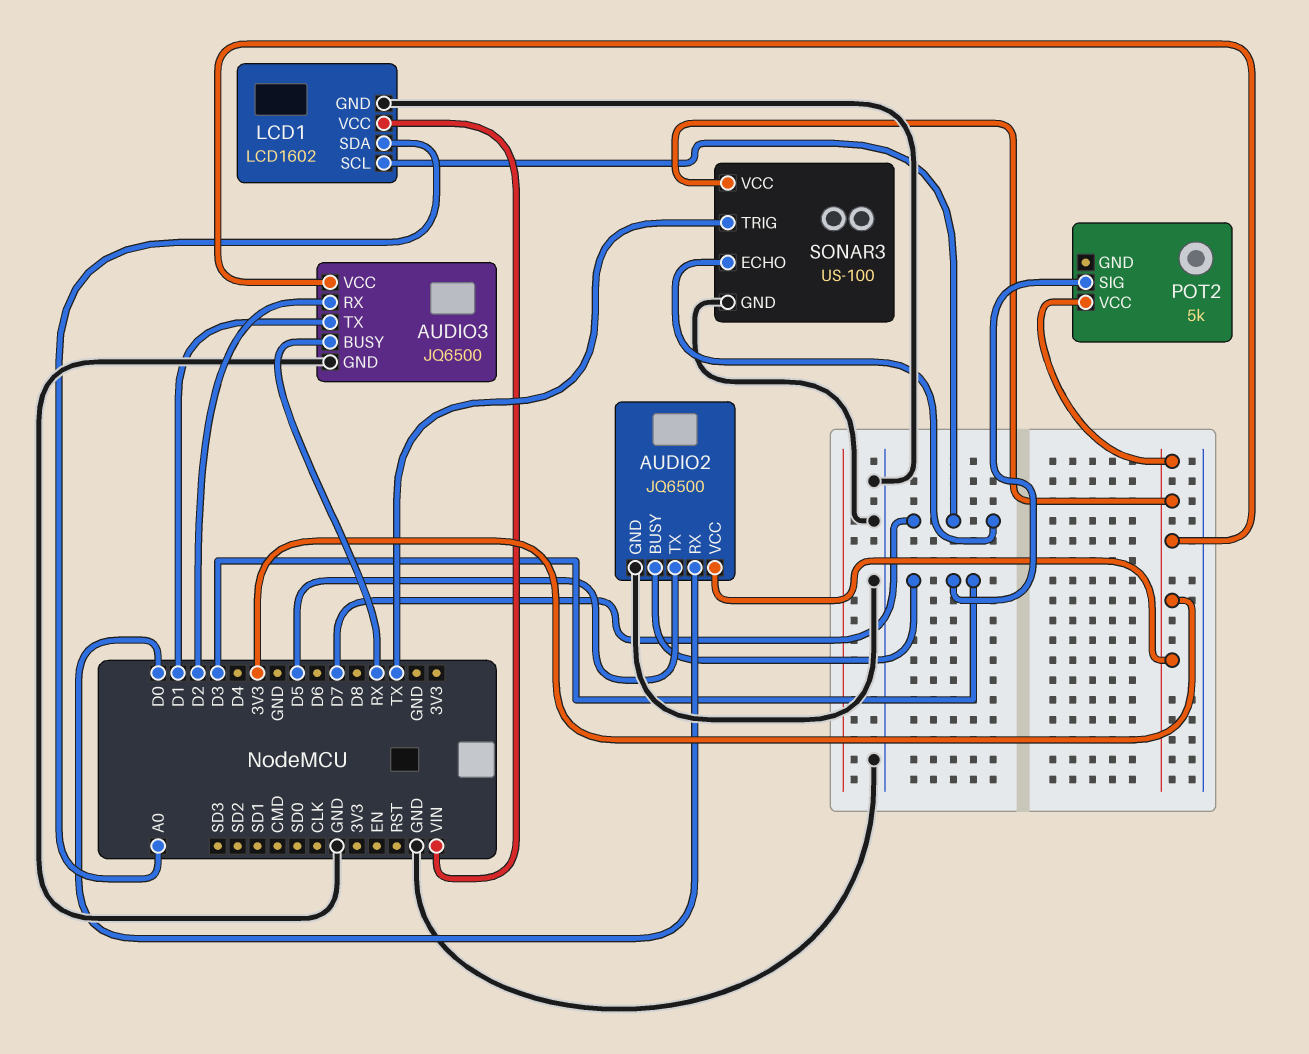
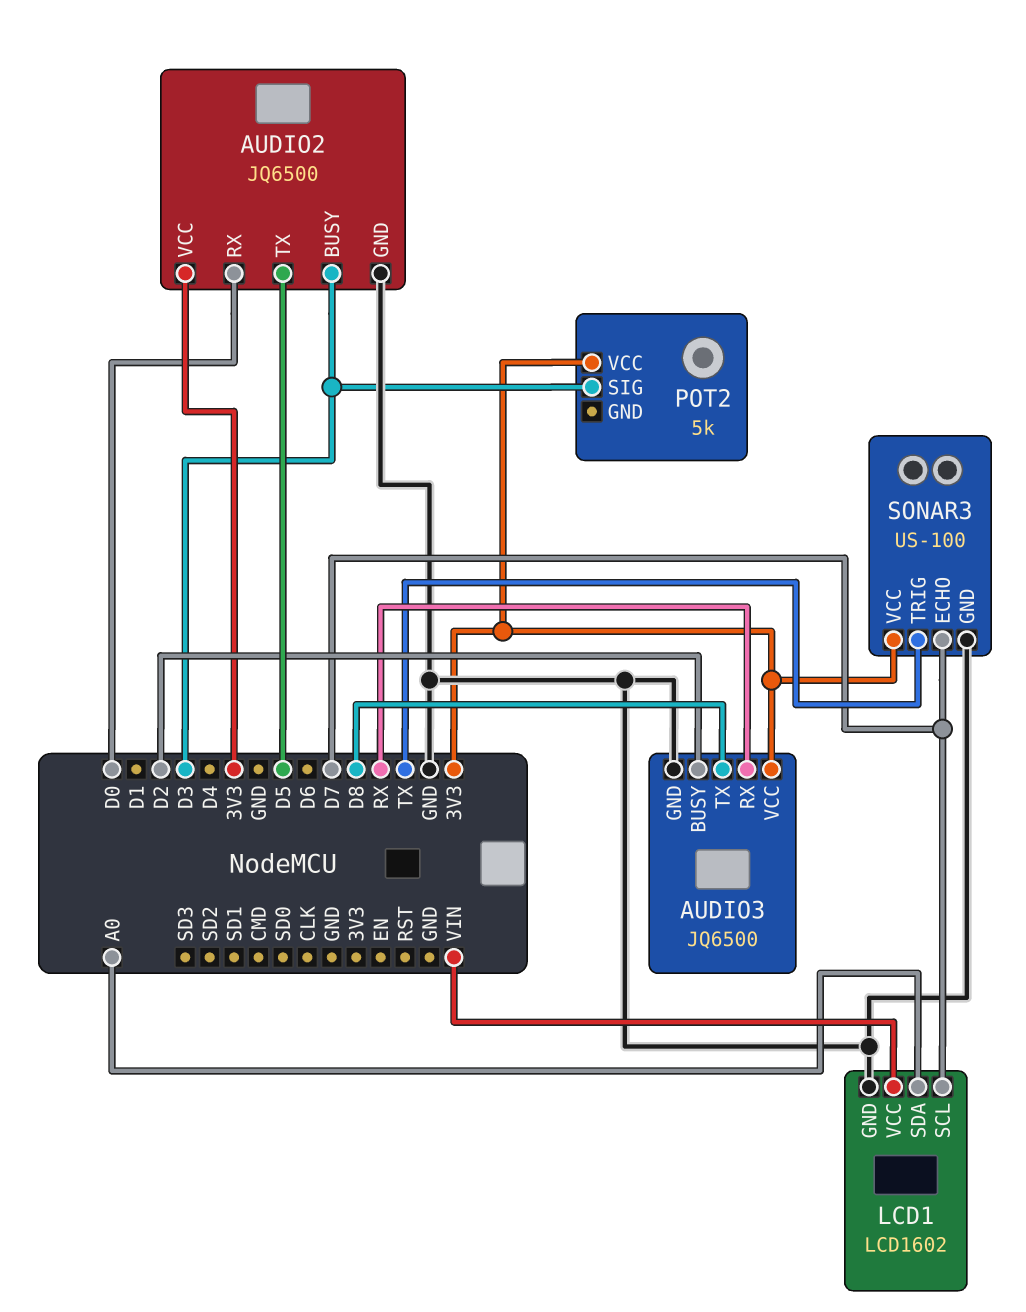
AUDIO3 pin BUSY: RX -> D2
AUDIO3 pin RX: D2 -> RX
AUDIO3 pin TX: D1 -> D8

